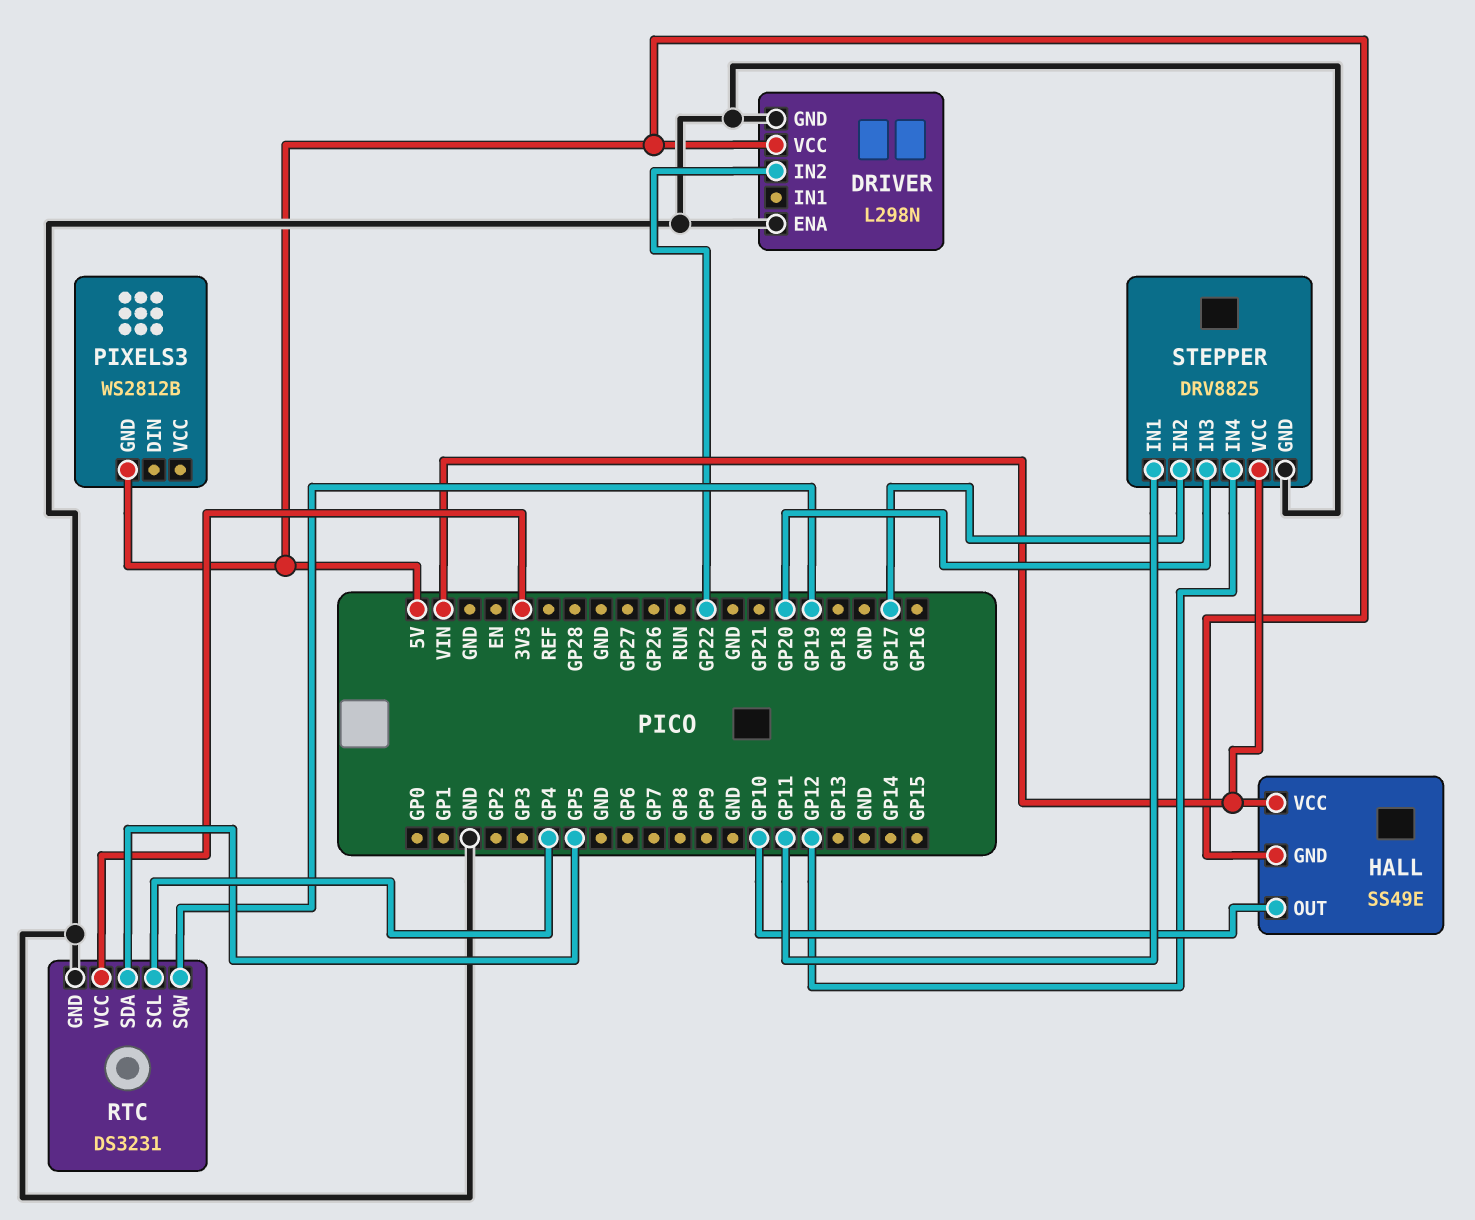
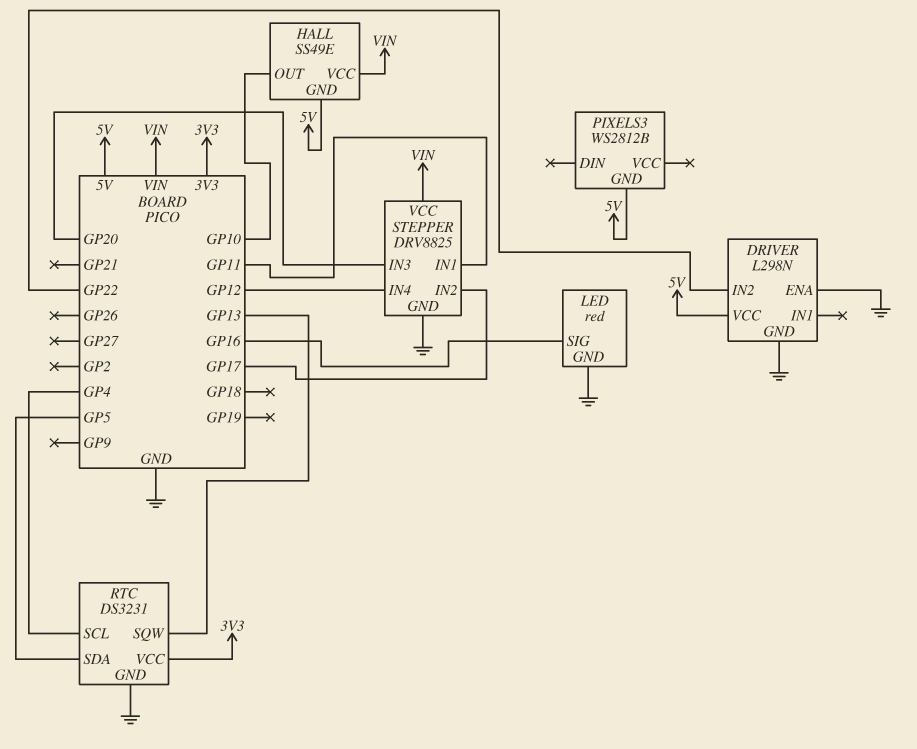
LED: none -> red
LED pin GND: none -> GND
LED pin SIG: none -> GP16
RTC pin SQW: GP19 -> GP13

